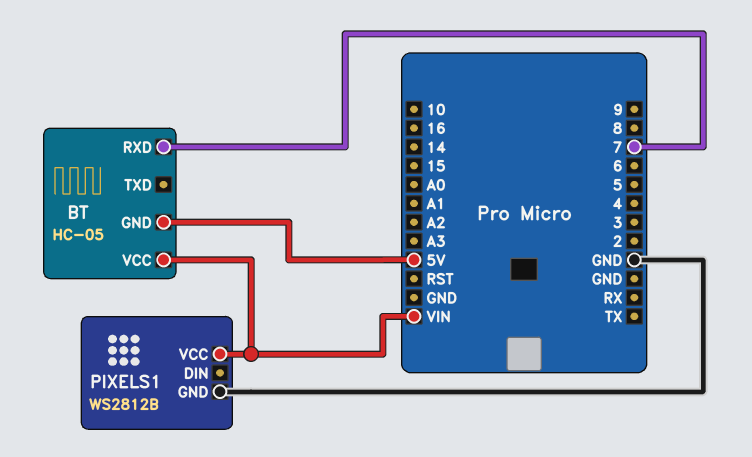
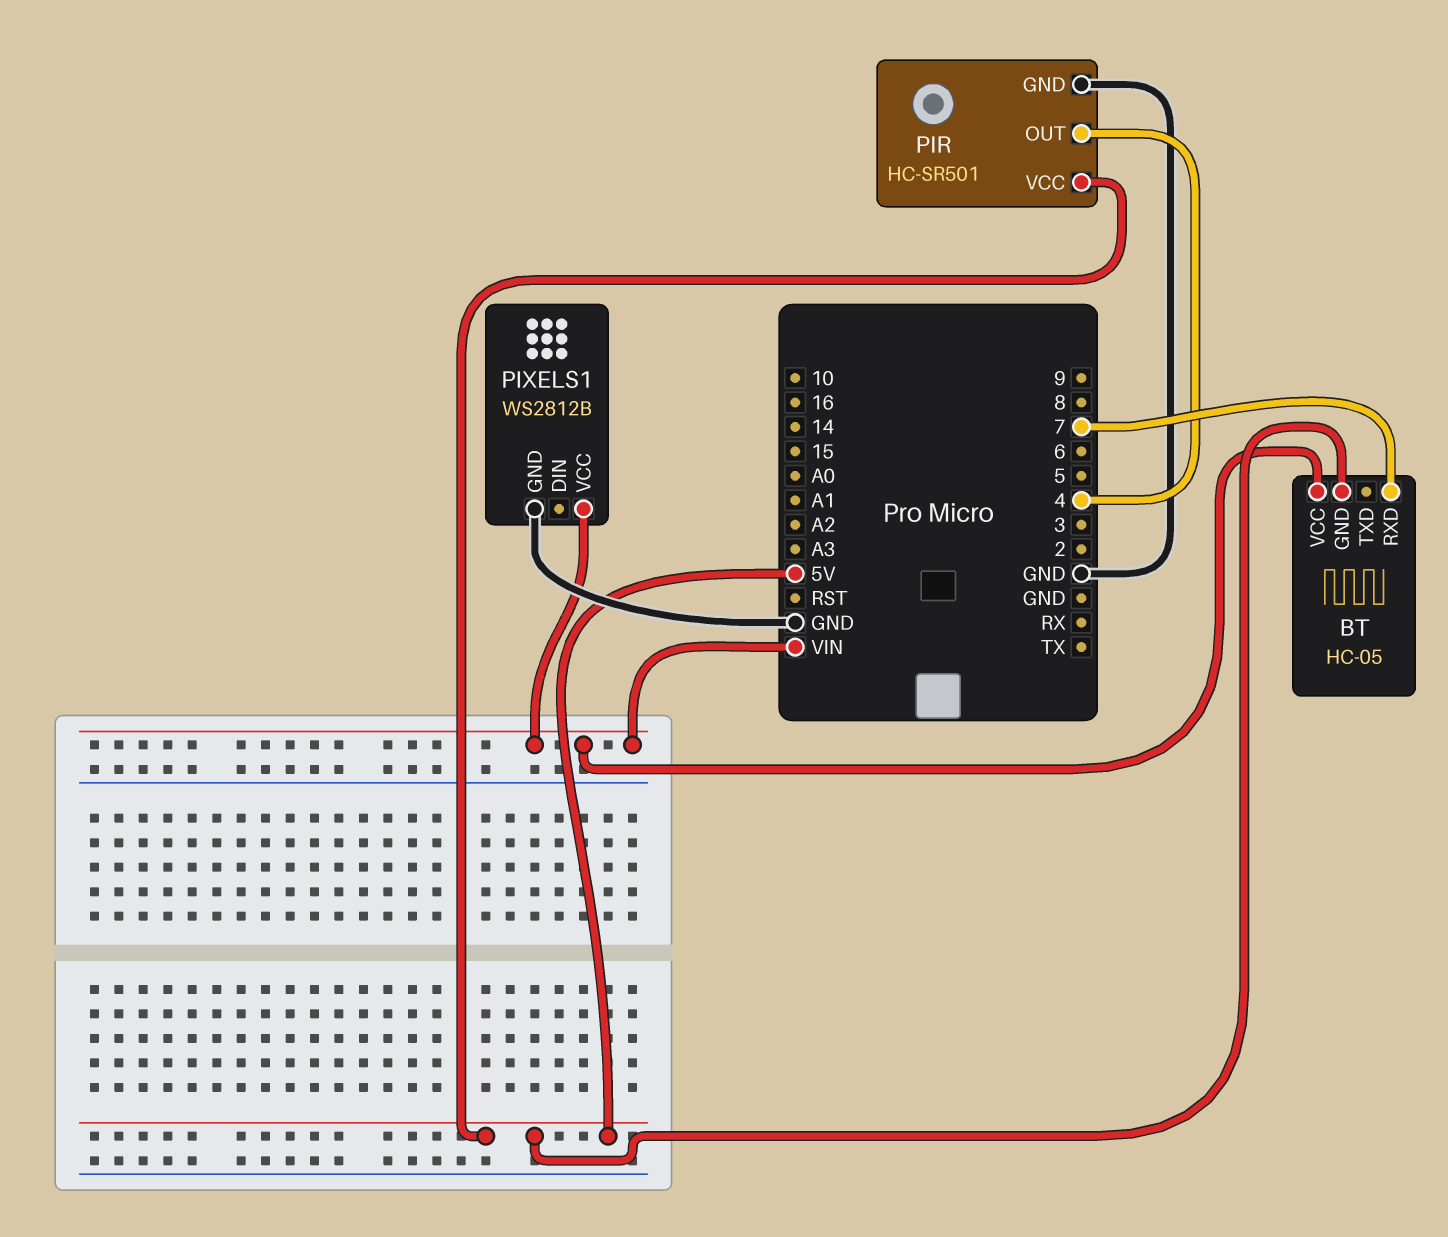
PIR: none -> HC-SR501
PIR pin GND: none -> GND
PIR pin OUT: none -> 4
PIR pin VCC: none -> 5V

